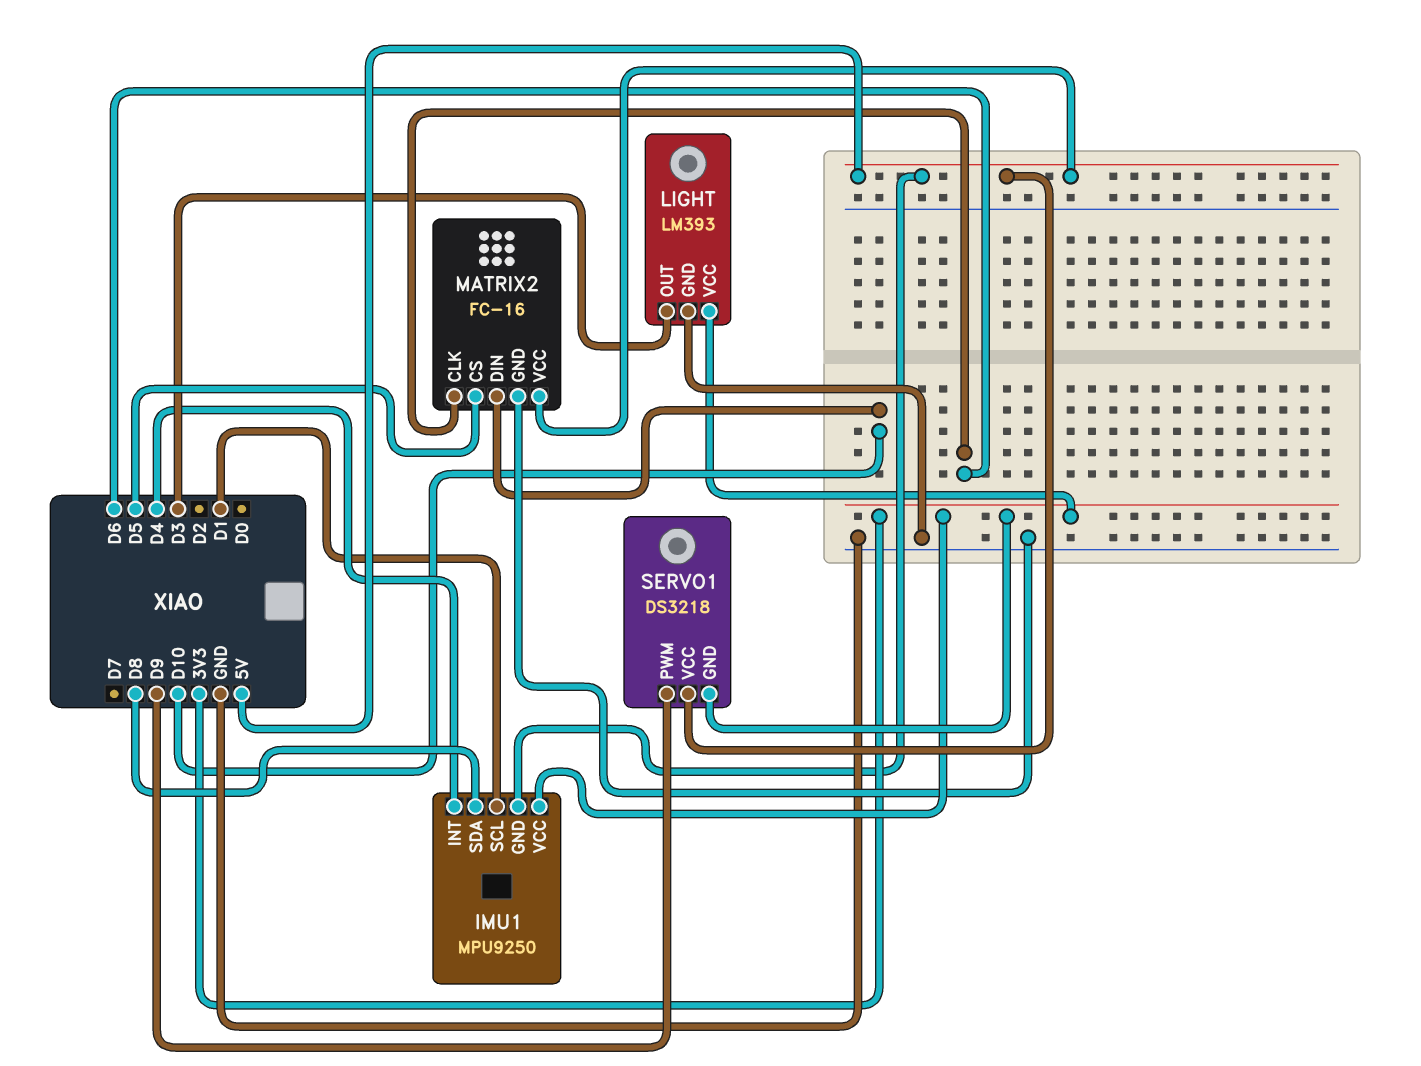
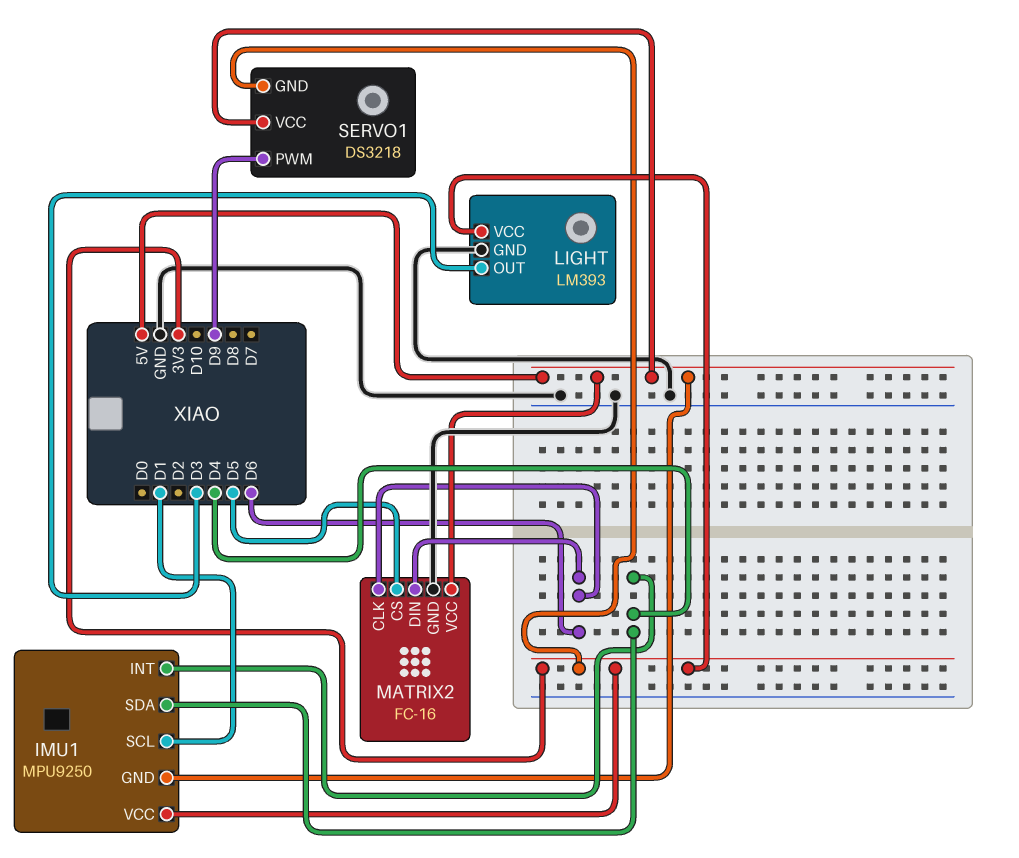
IMU1 pin SDA: D8 -> D4
MATRIX2 pin DIN: D10 -> D6

